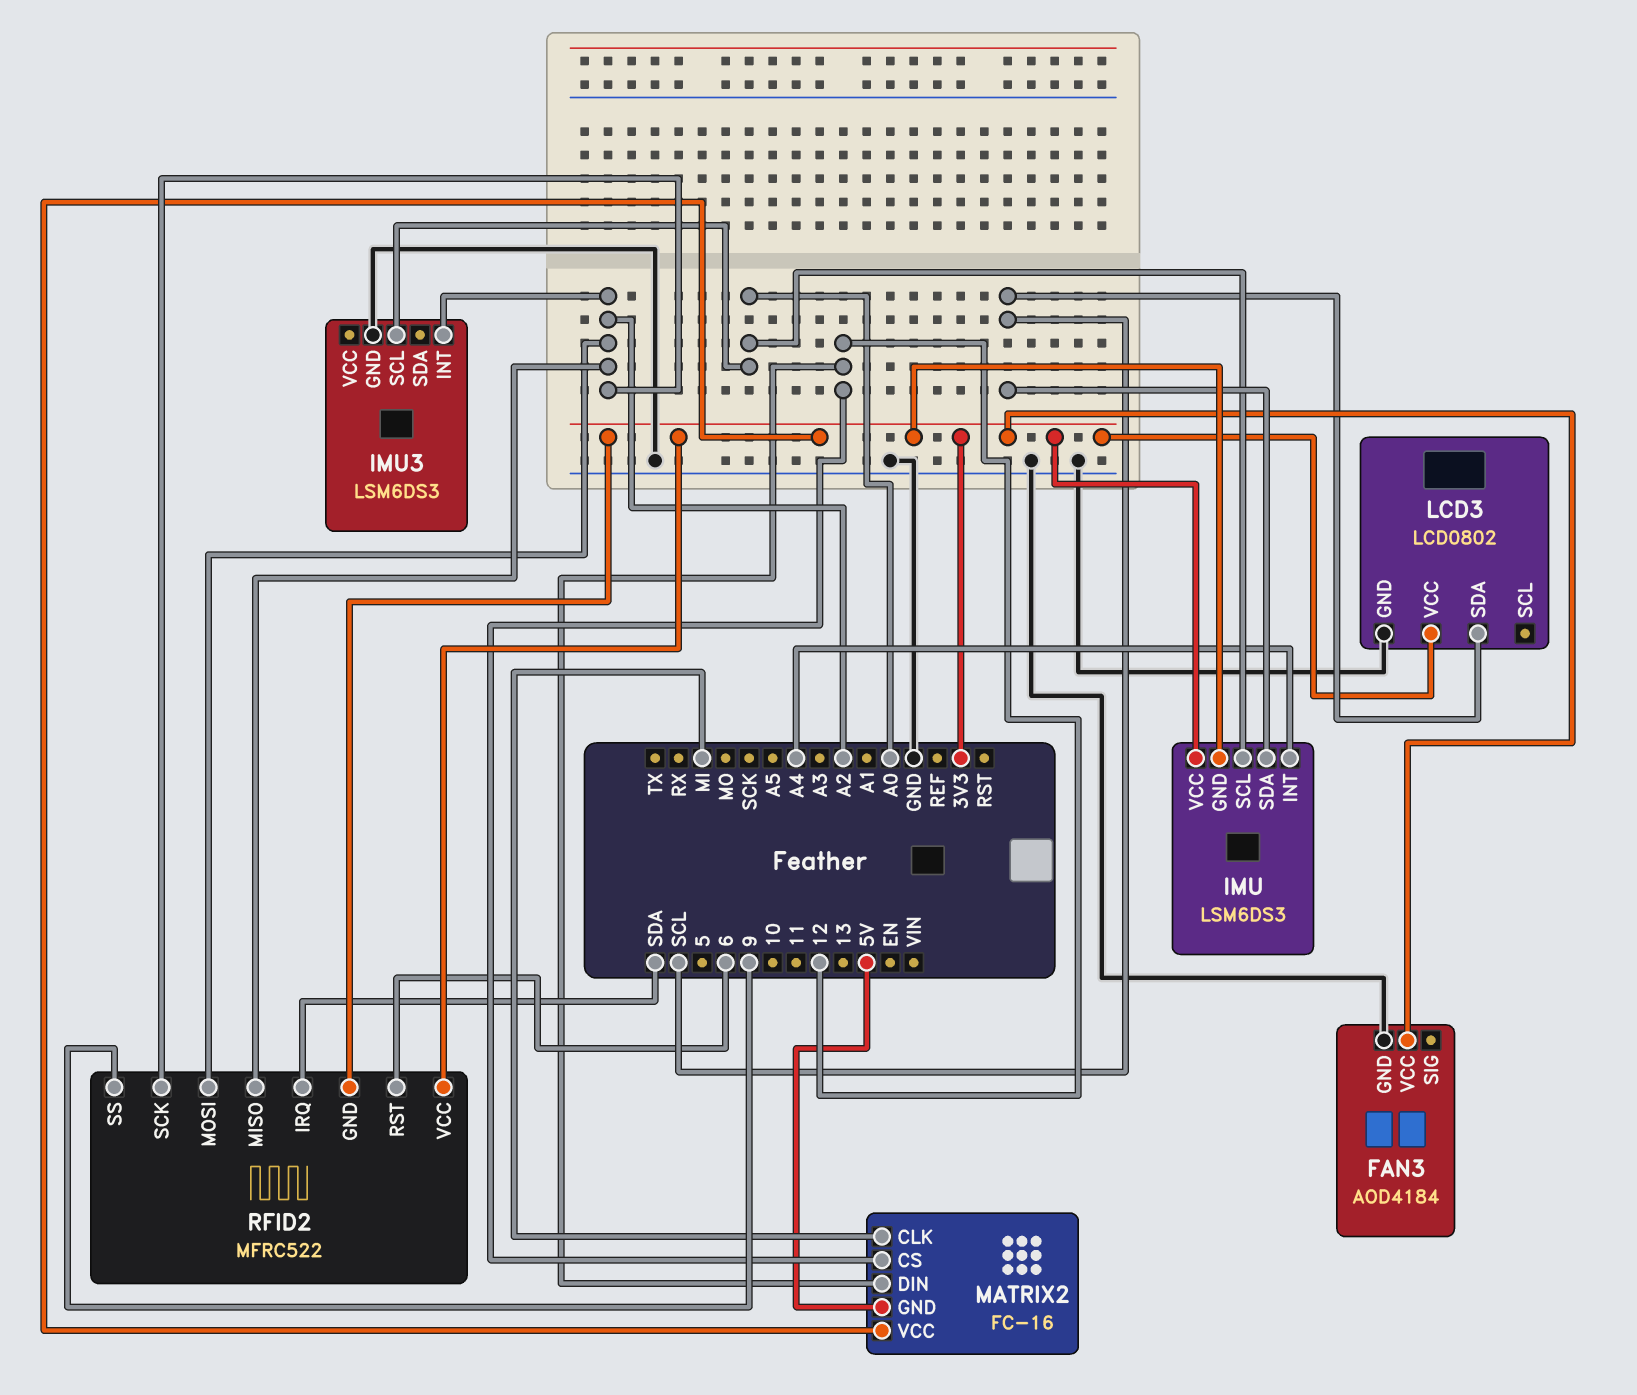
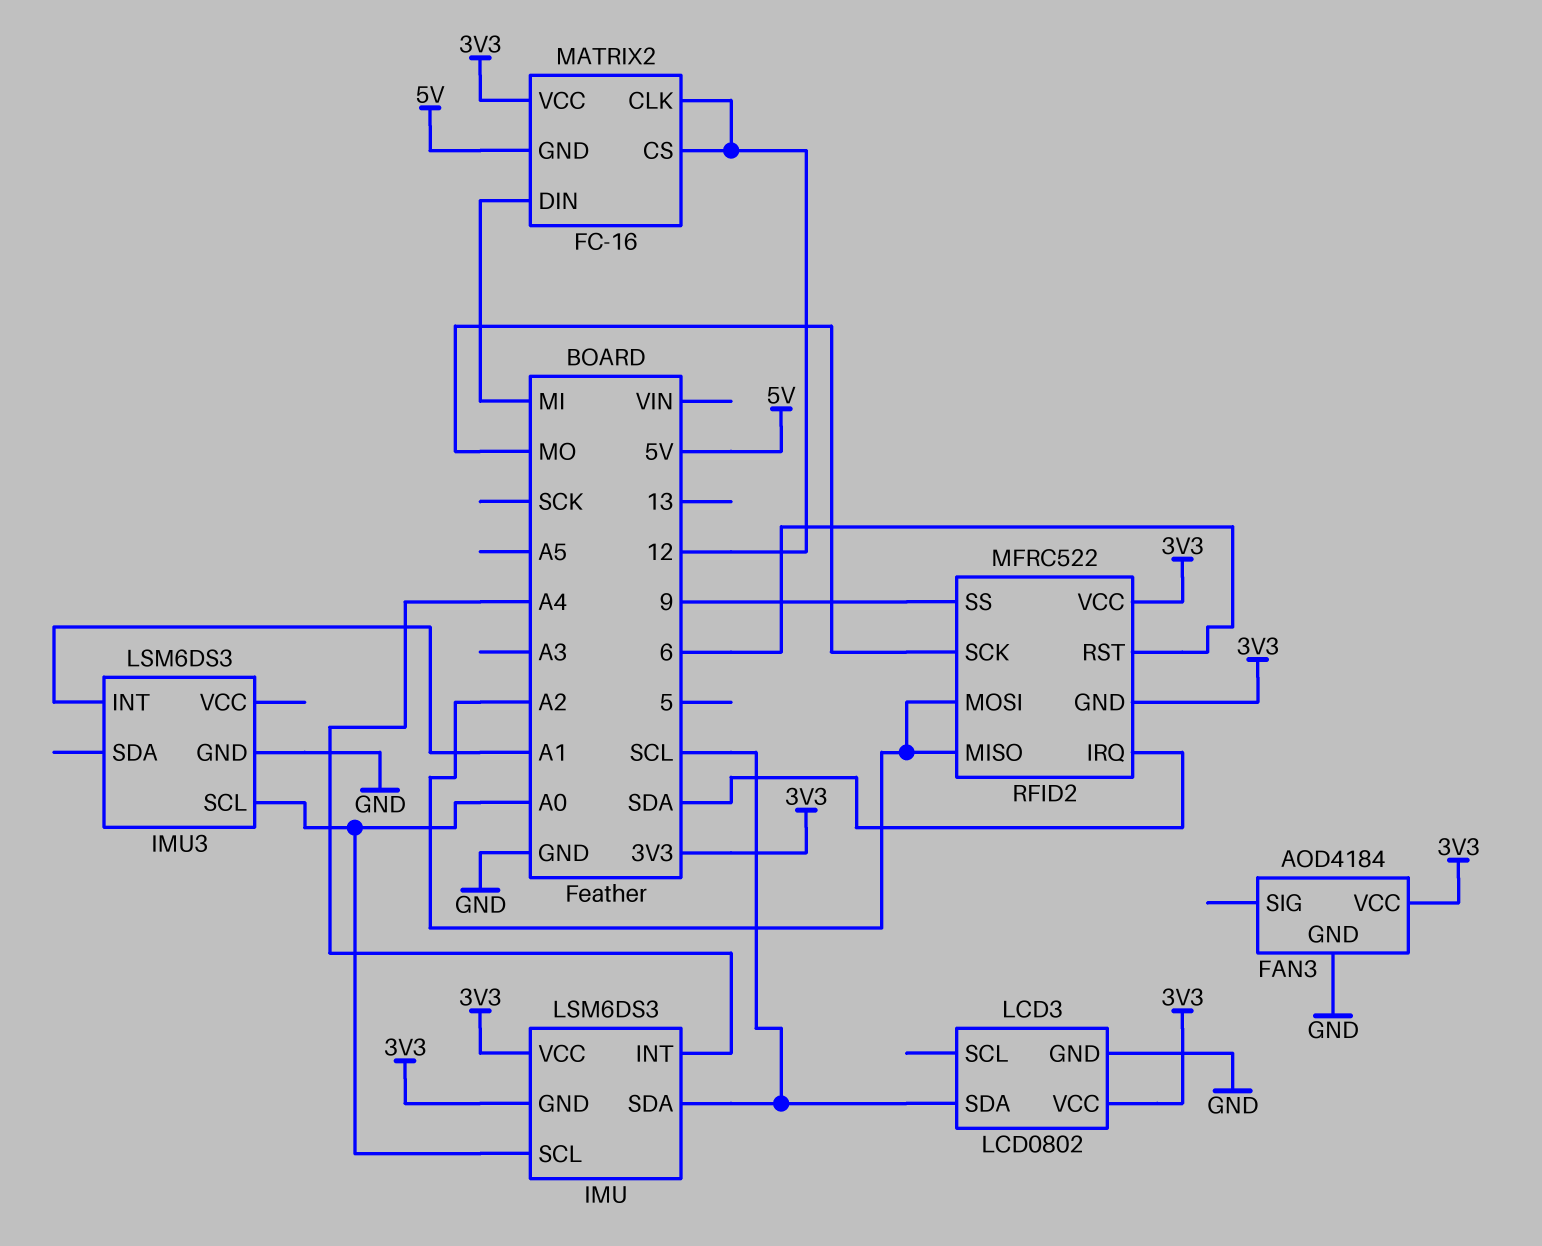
IMU3 pin INT: A2 -> A1
MATRIX2 pin CLK: MI -> 12
MATRIX2 pin DIN: 12 -> MI
RFID2 pin SCK: A2 -> MO

